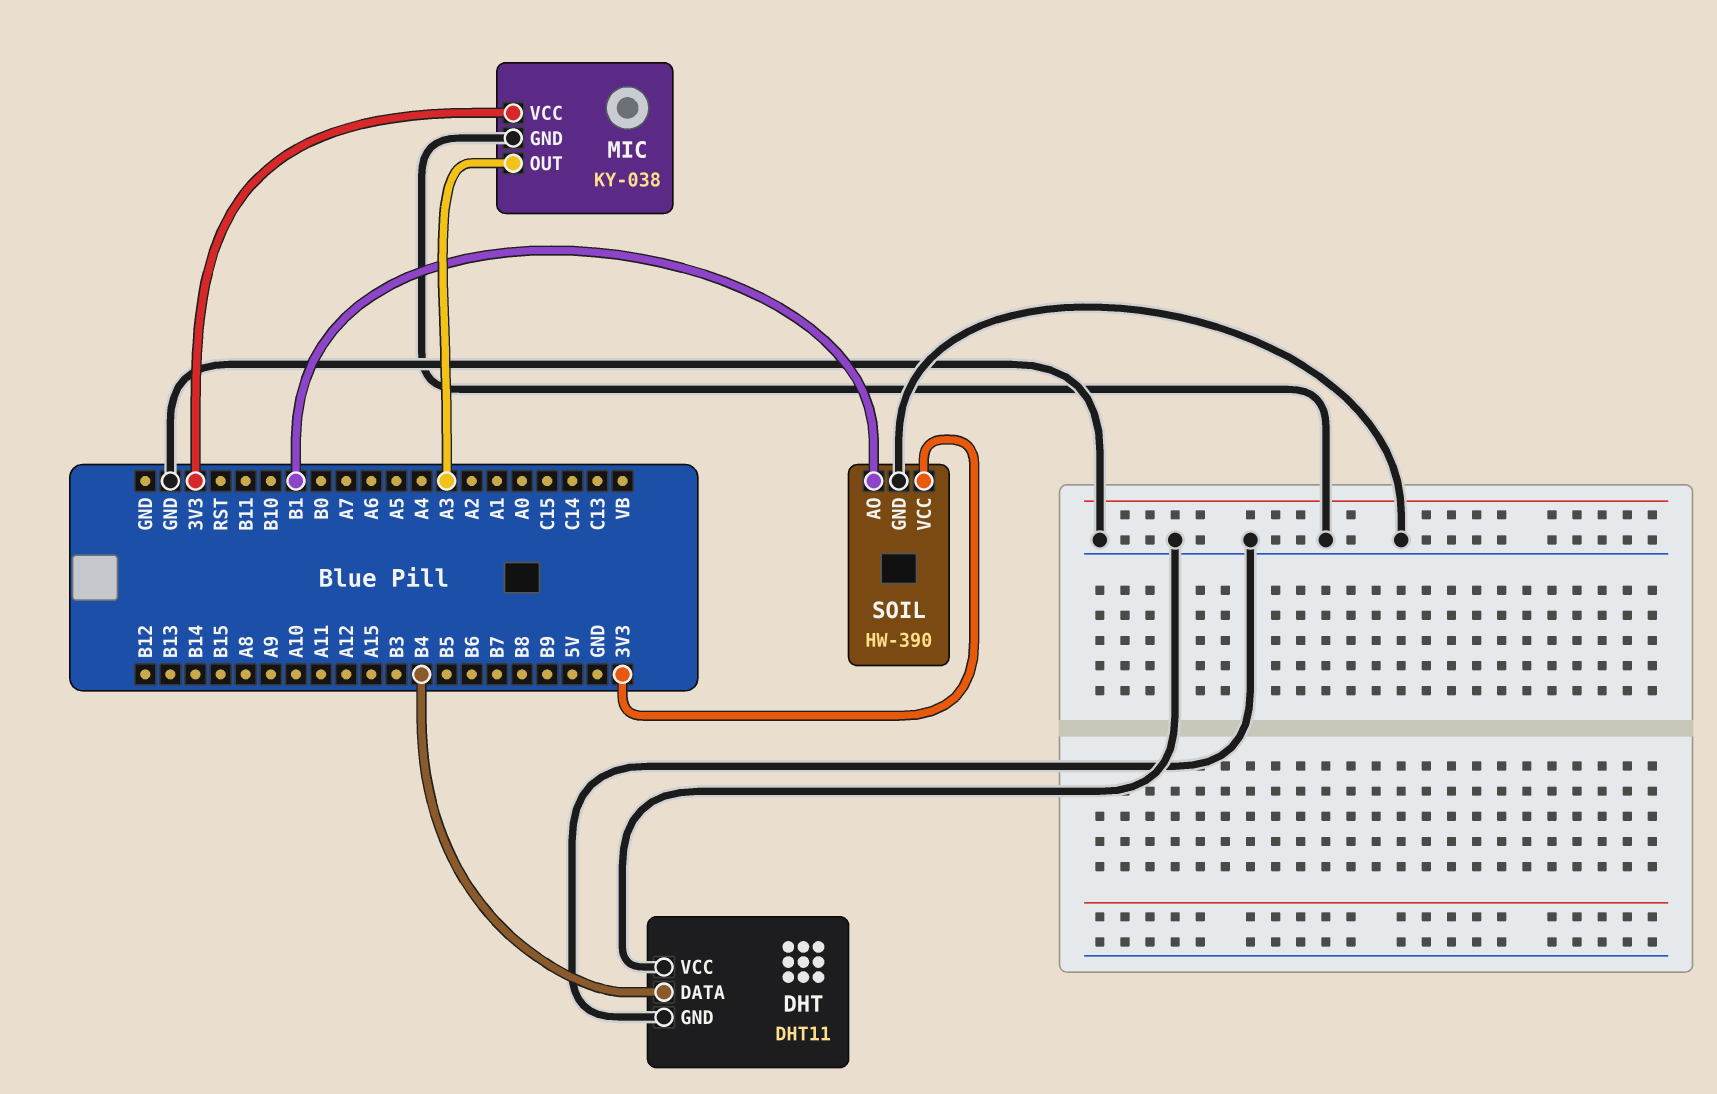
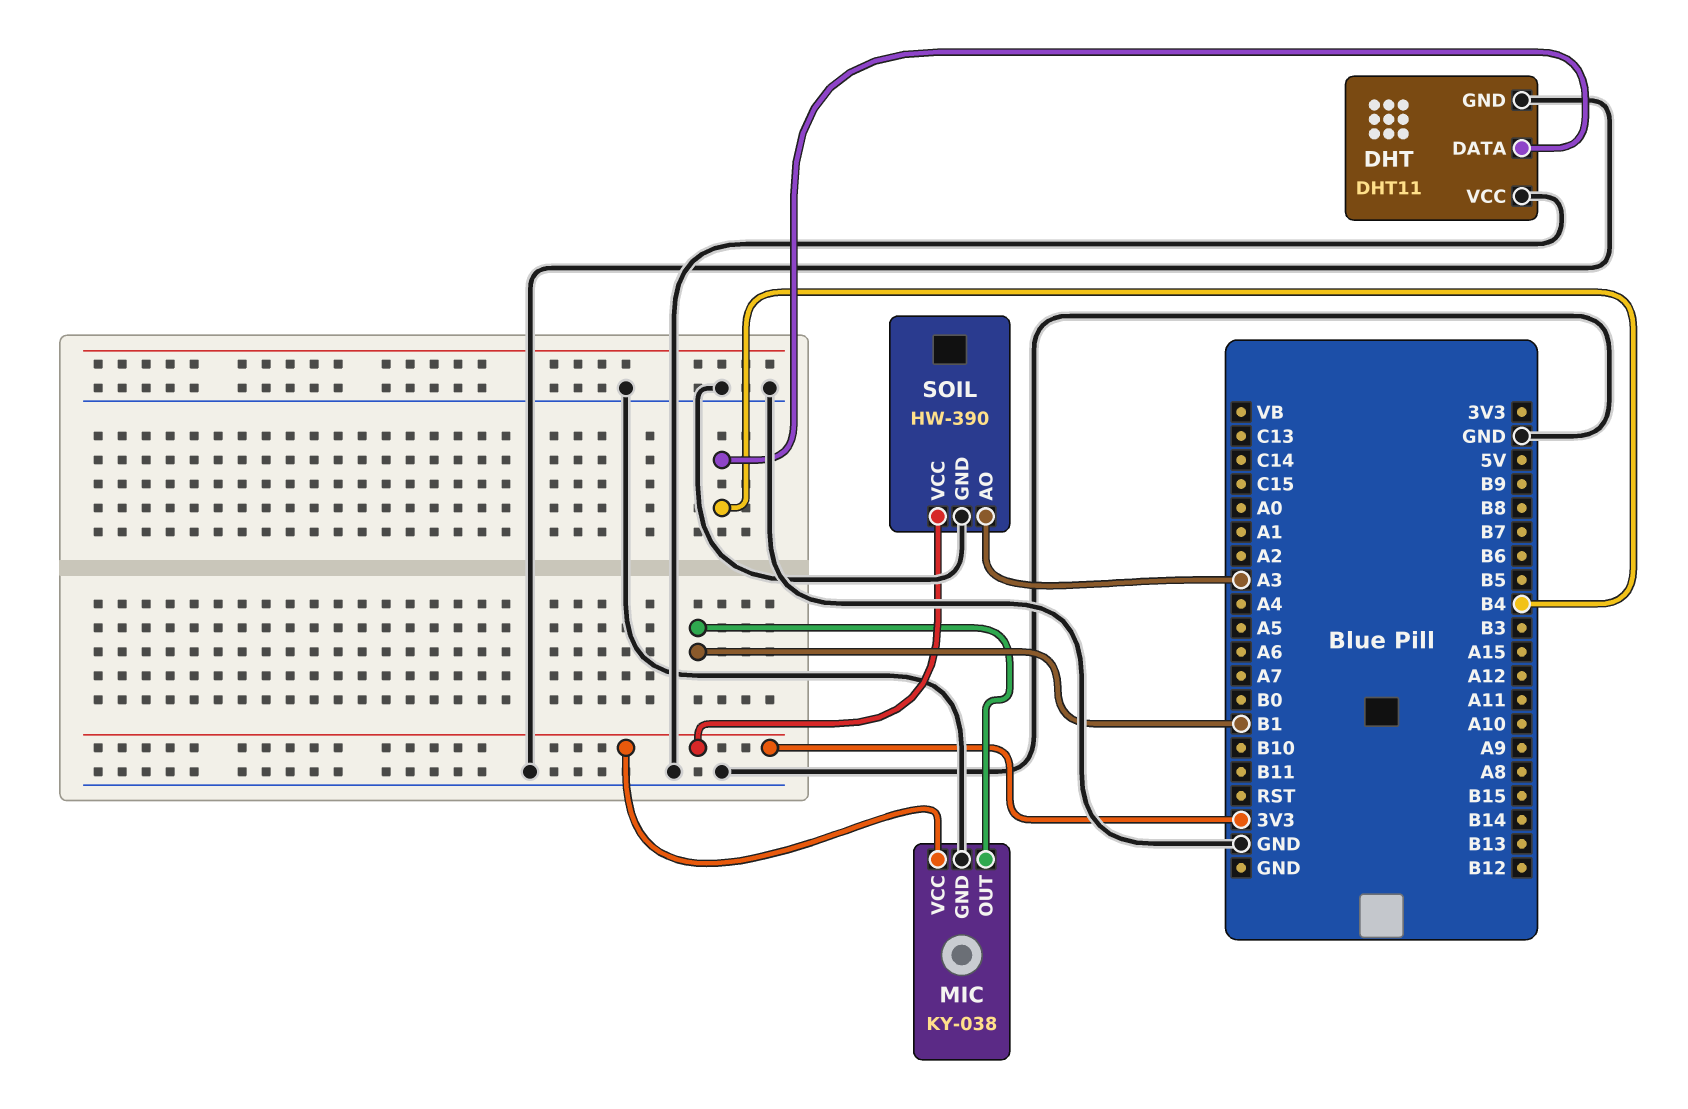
MIC pin OUT: A3 -> B1
SOIL pin AO: B1 -> A3

